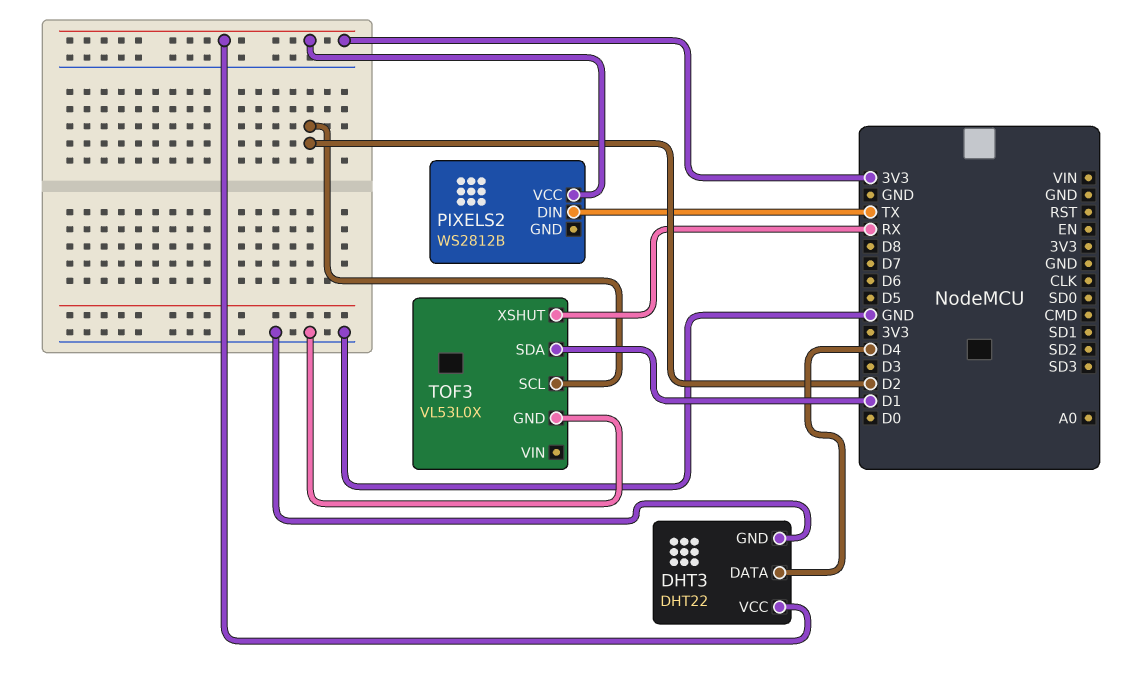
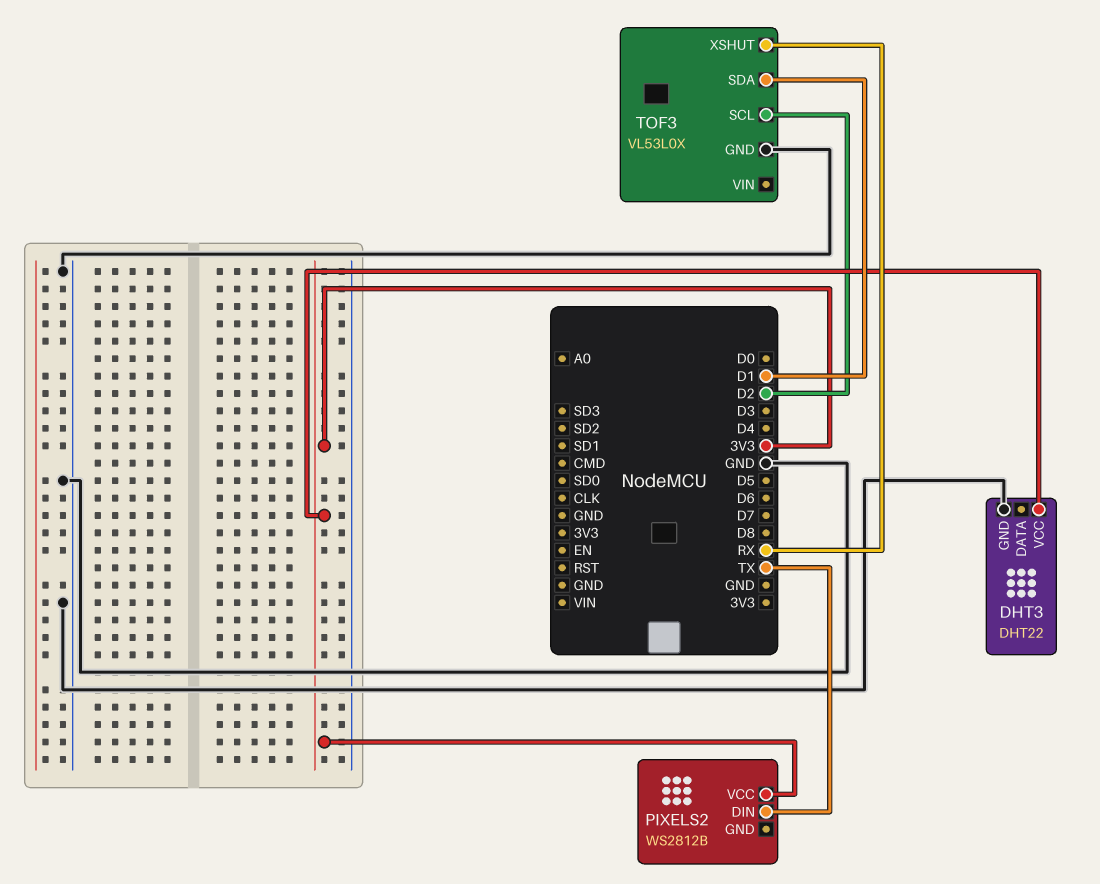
DHT3 pin DATA: D4 -> none

